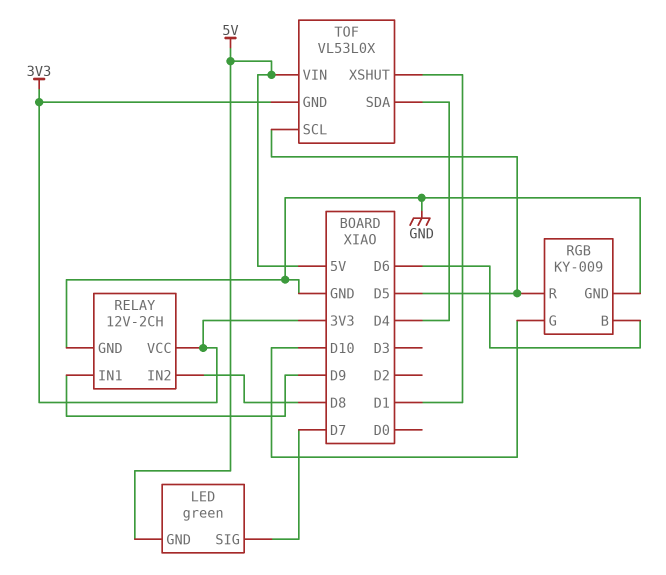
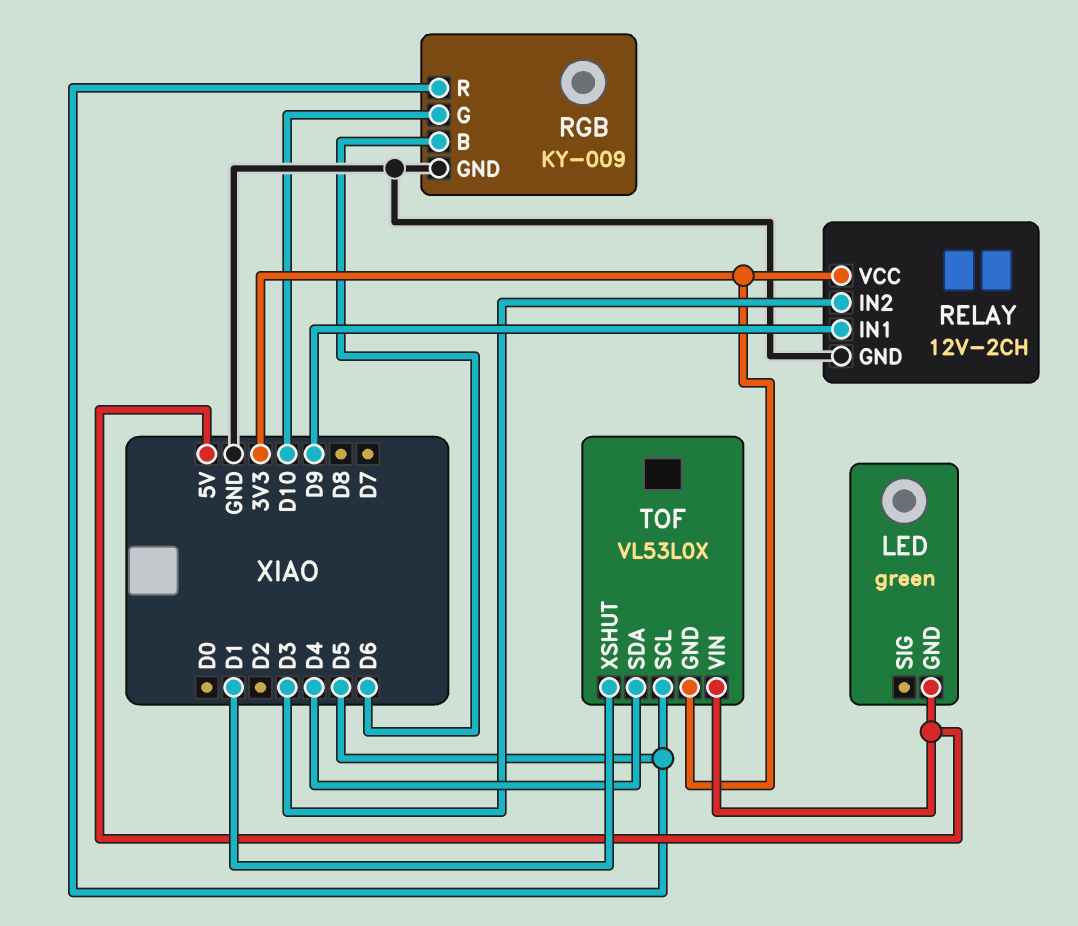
LED pin SIG: D7 -> none
RELAY pin IN2: D8 -> D3

